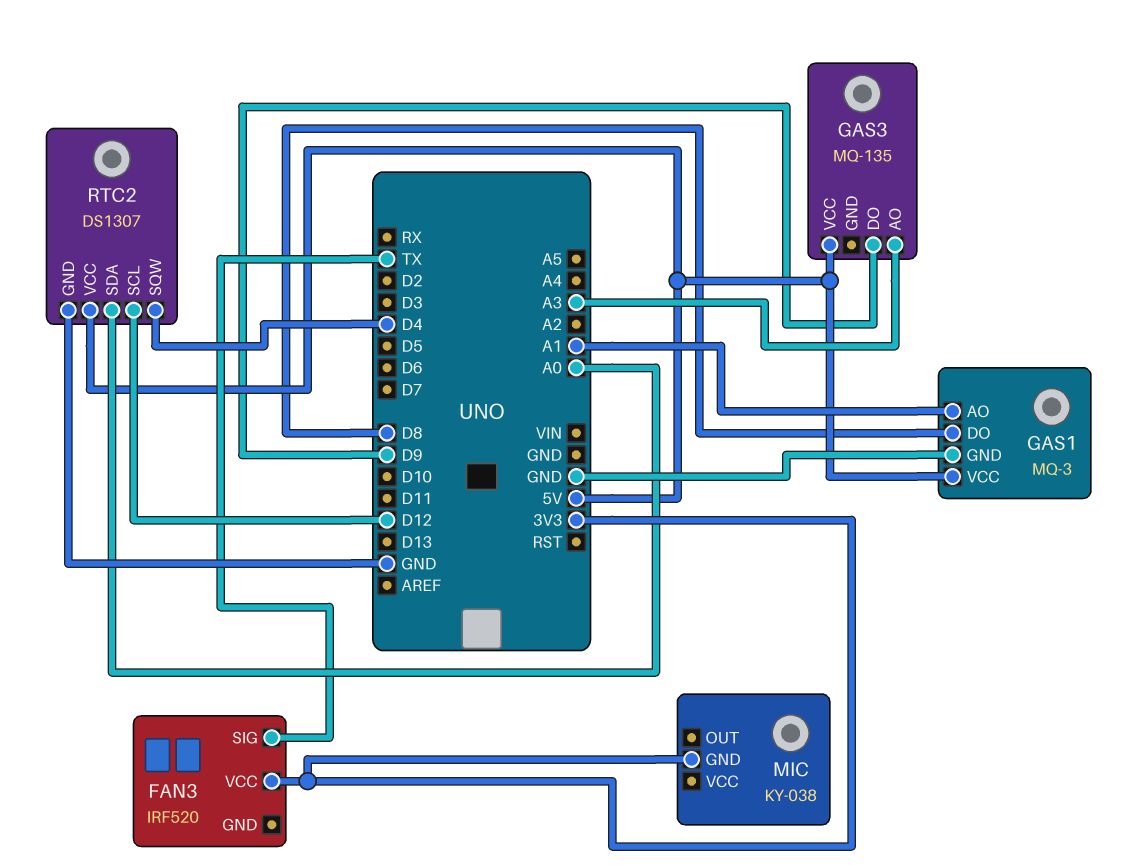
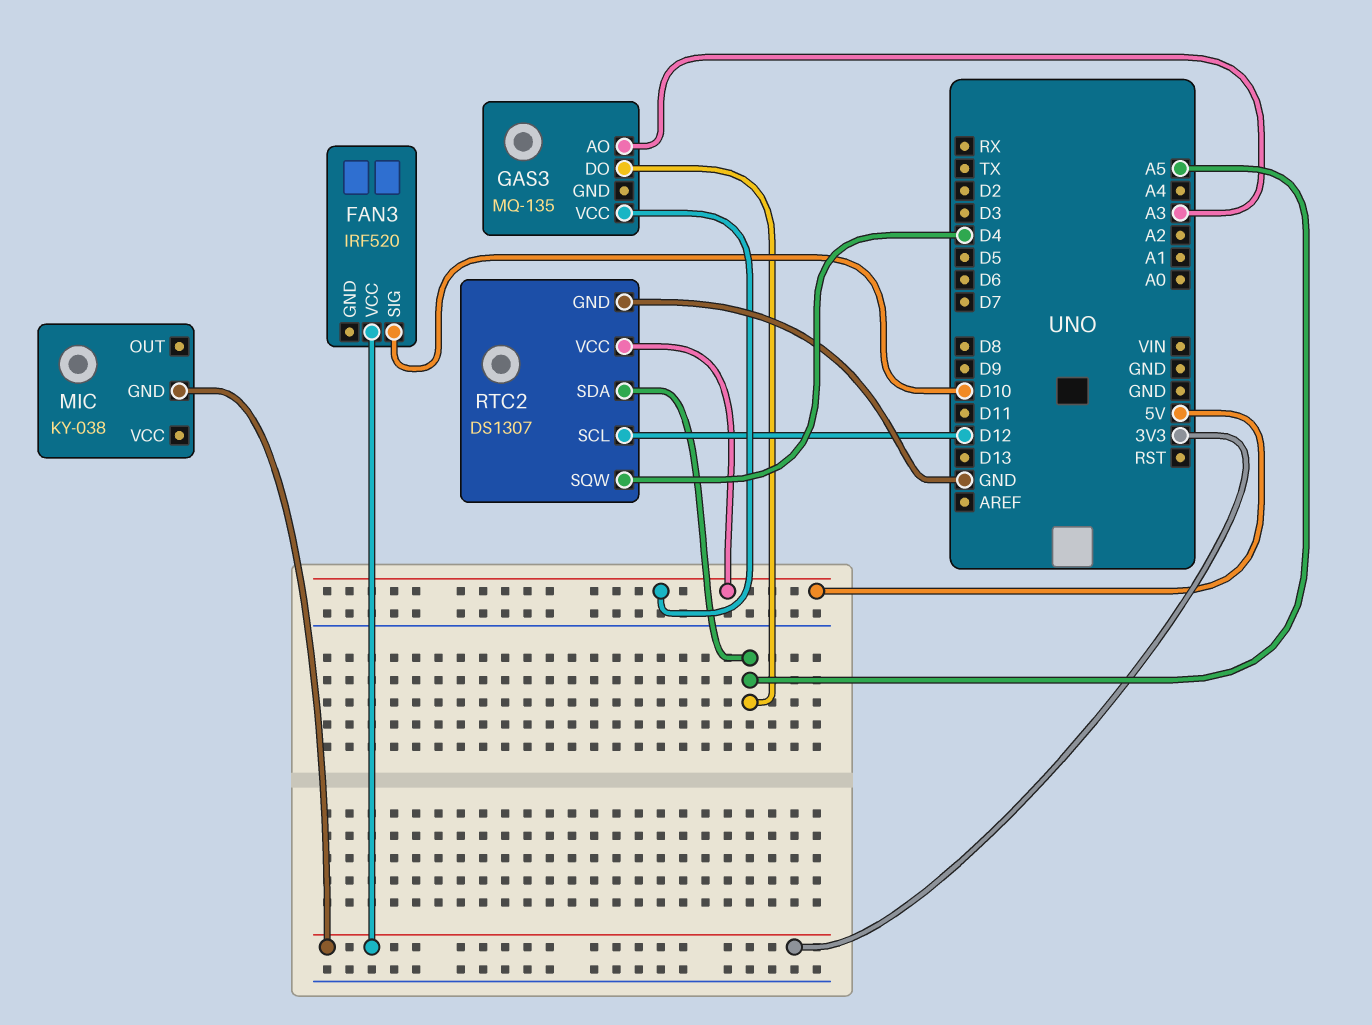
FAN3 pin SIG: TX -> D10
GAS1: MQ-3 -> none
GAS1 pin AO: A1 -> none
GAS1 pin DO: D8 -> none
GAS1 pin GND: GND -> none
GAS1 pin VCC: 5V -> none
GAS3 pin DO: D9 -> A5
RTC2 pin SDA: A0 -> A5

